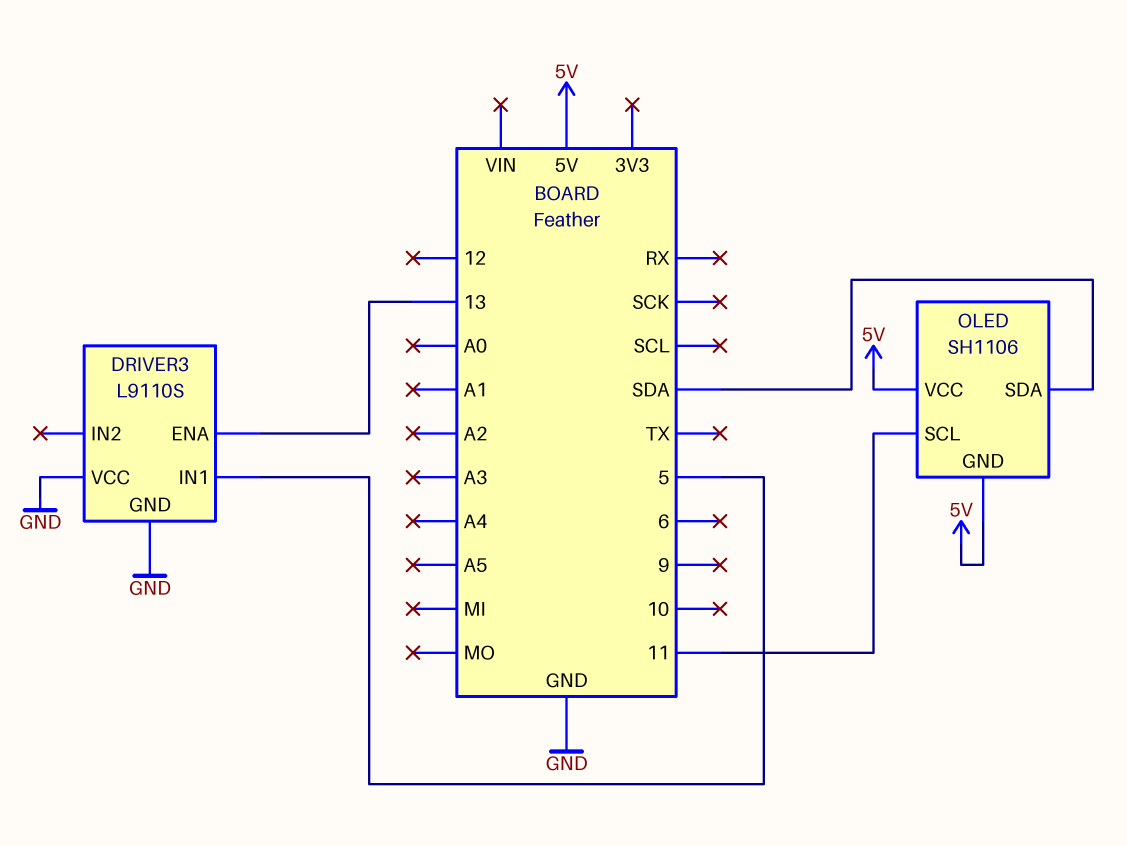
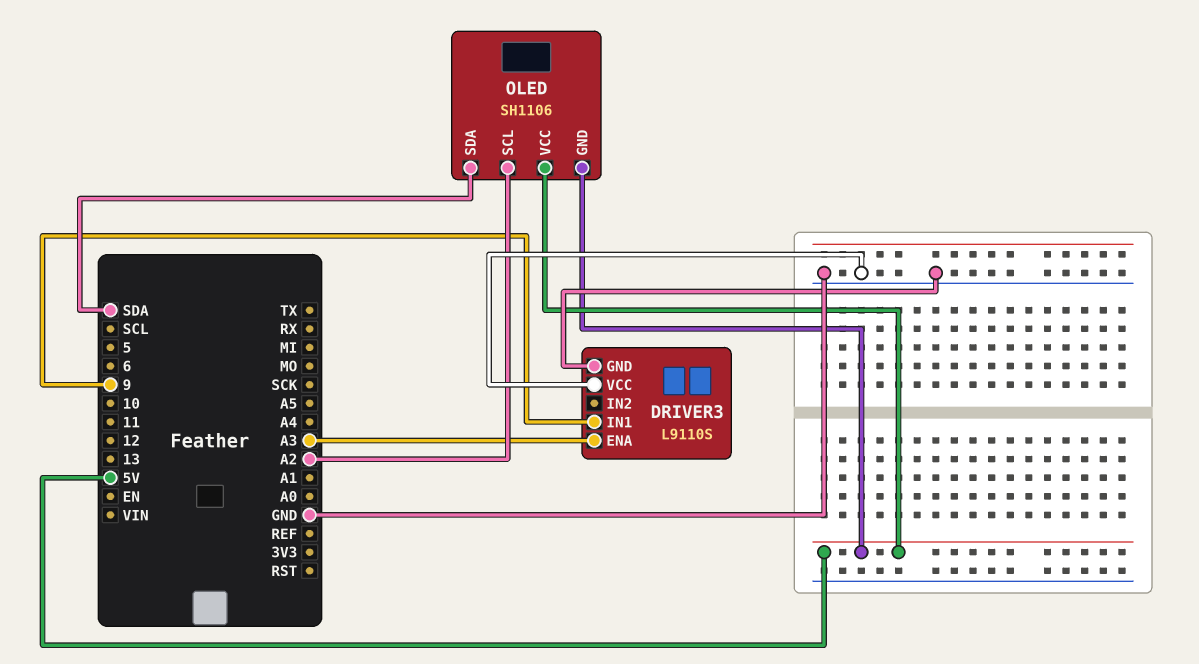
DRIVER3 pin ENA: 13 -> A3
DRIVER3 pin IN1: 5 -> 9
OLED pin SCL: 11 -> A2

